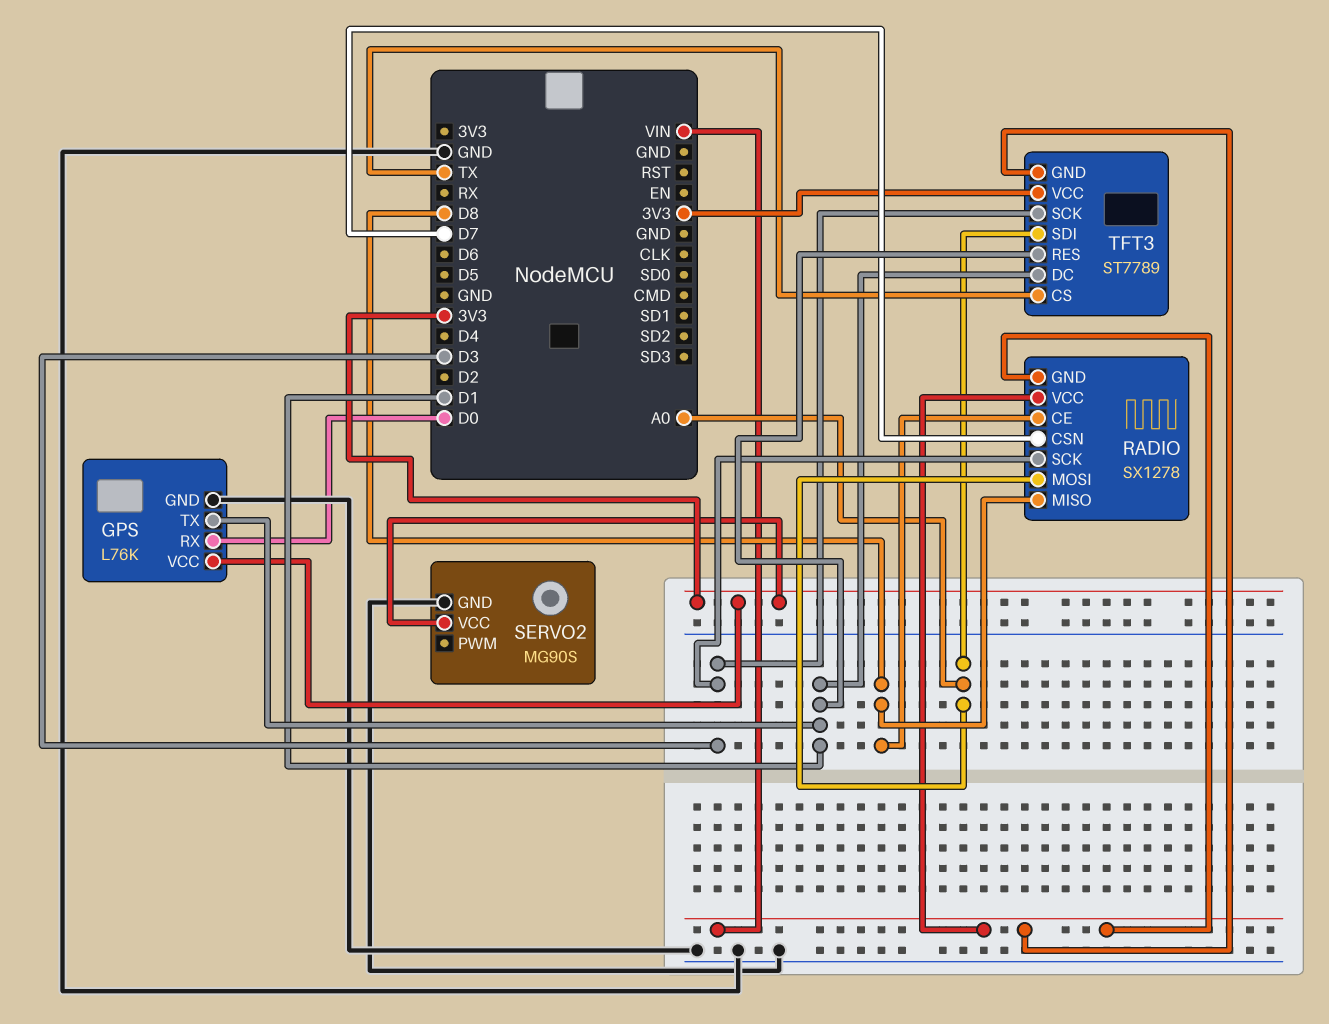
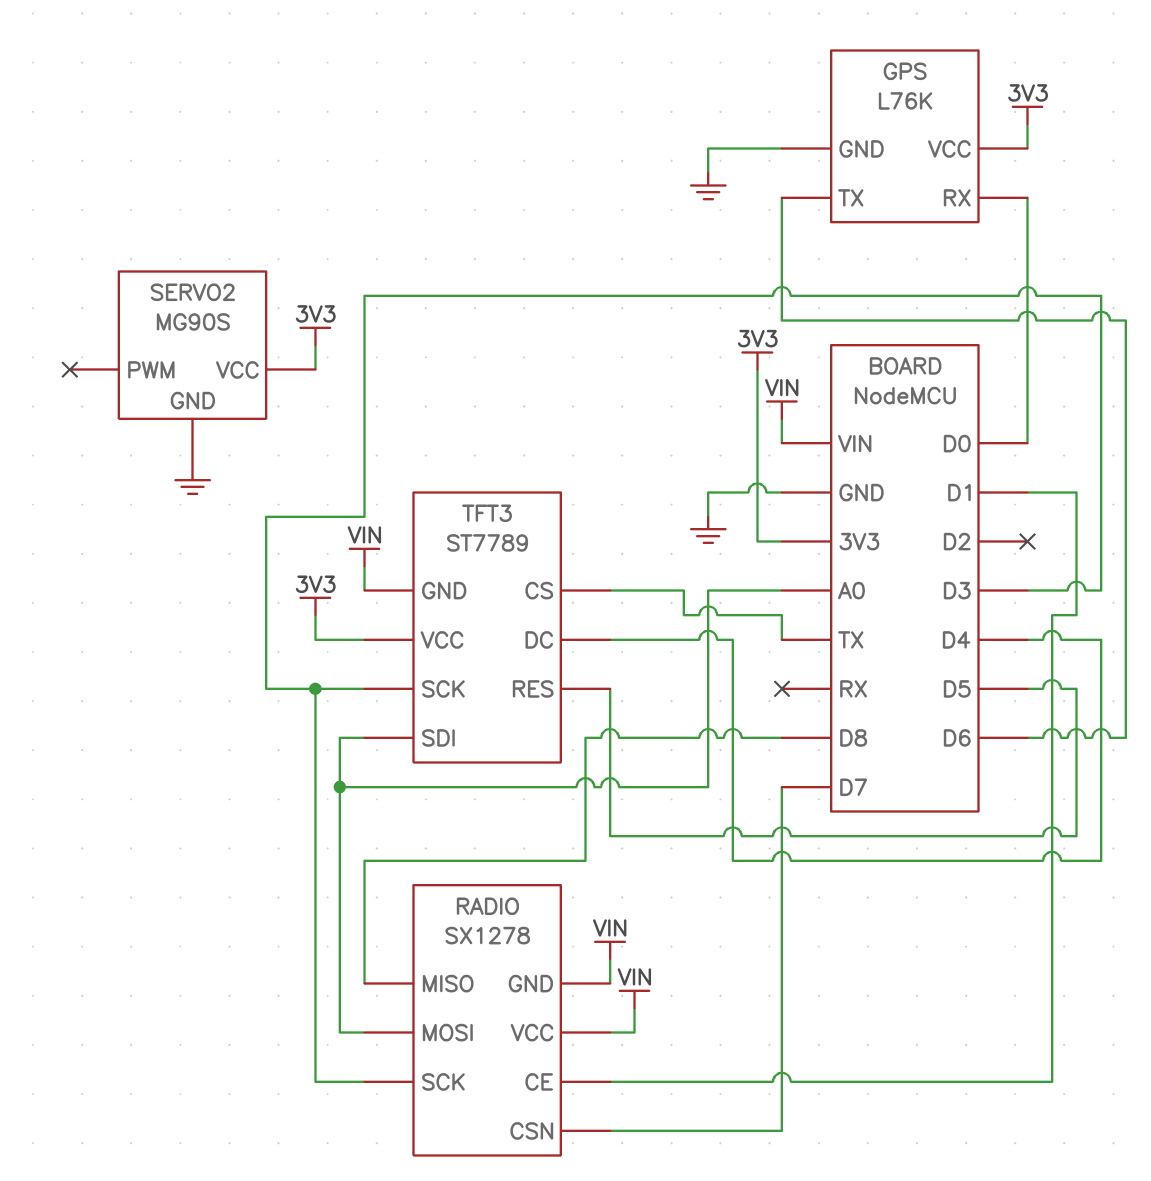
GPS pin TX: D1 -> D6
RADIO pin CE: D8 -> D1
TFT3 pin DC: D1 -> D4
TFT3 pin RES: D1 -> D5

